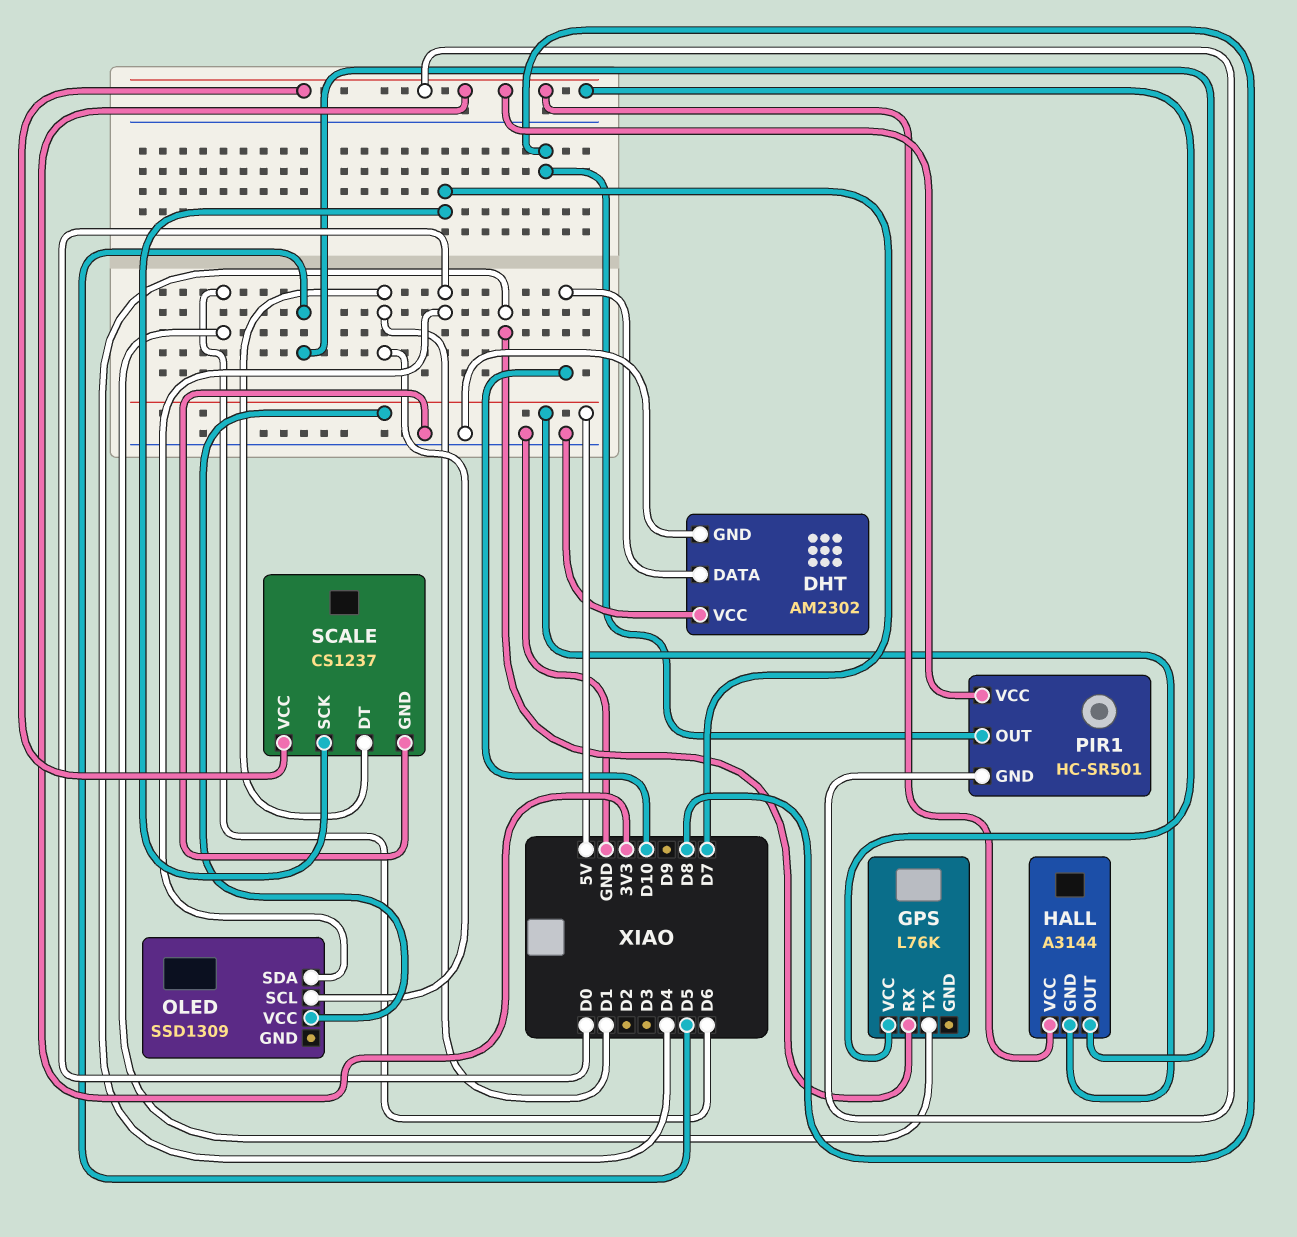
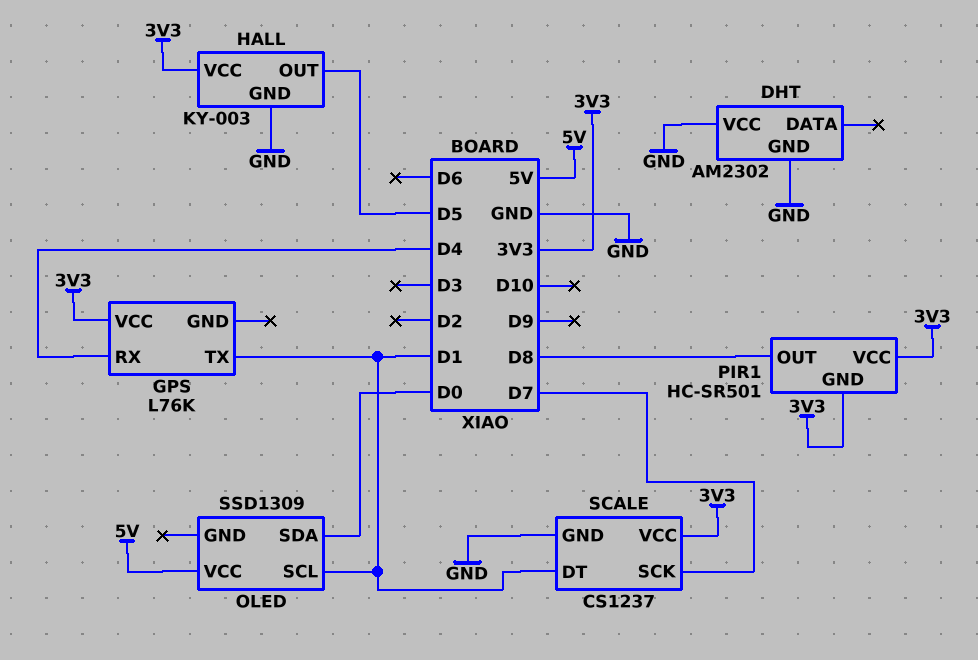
DHT pin DATA: D10 -> none
GPS pin TX: D6 -> D1
HALL: A3144 -> KY-003
HALL pin GND: 5V -> GND

